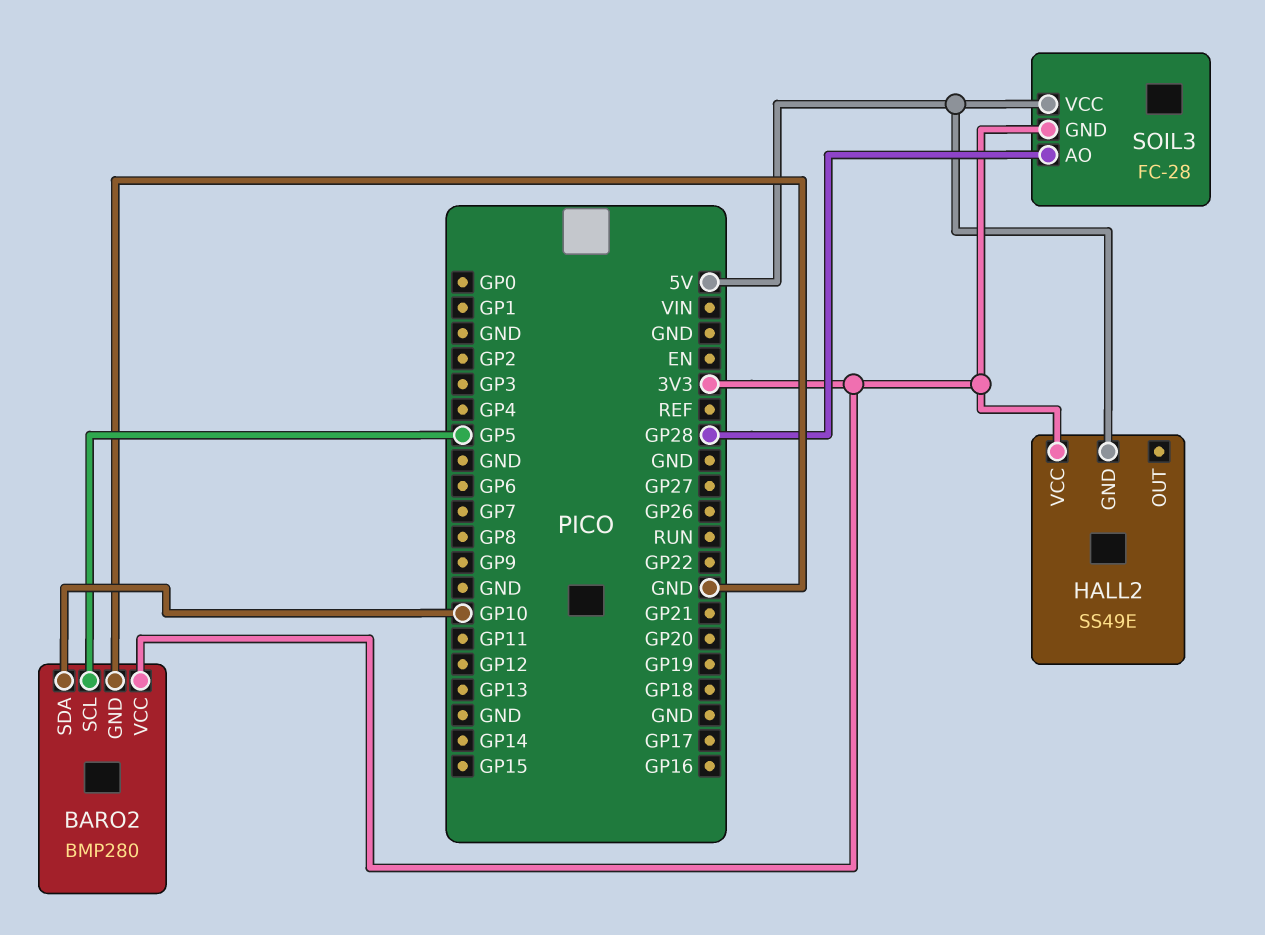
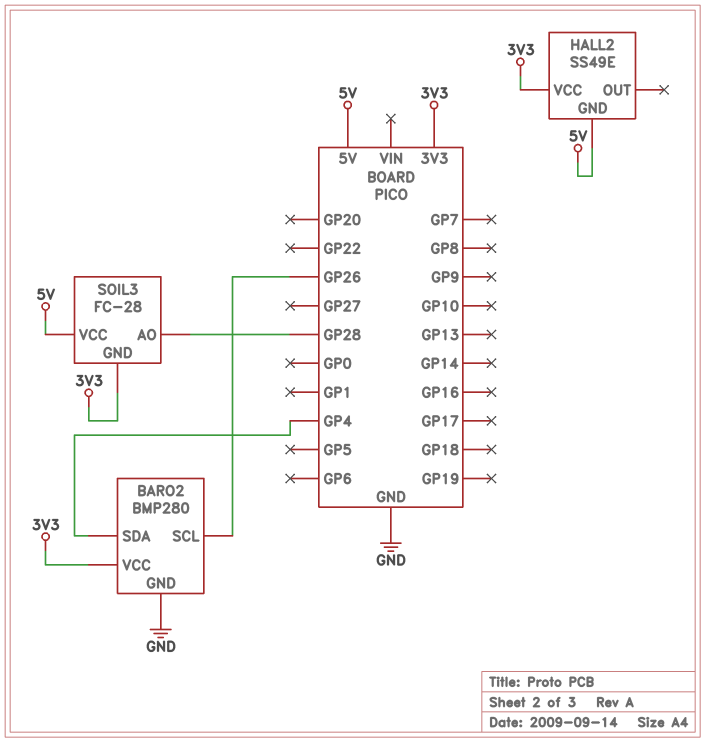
BARO2 pin SCL: GP5 -> GP26
BARO2 pin SDA: GP10 -> GP4

